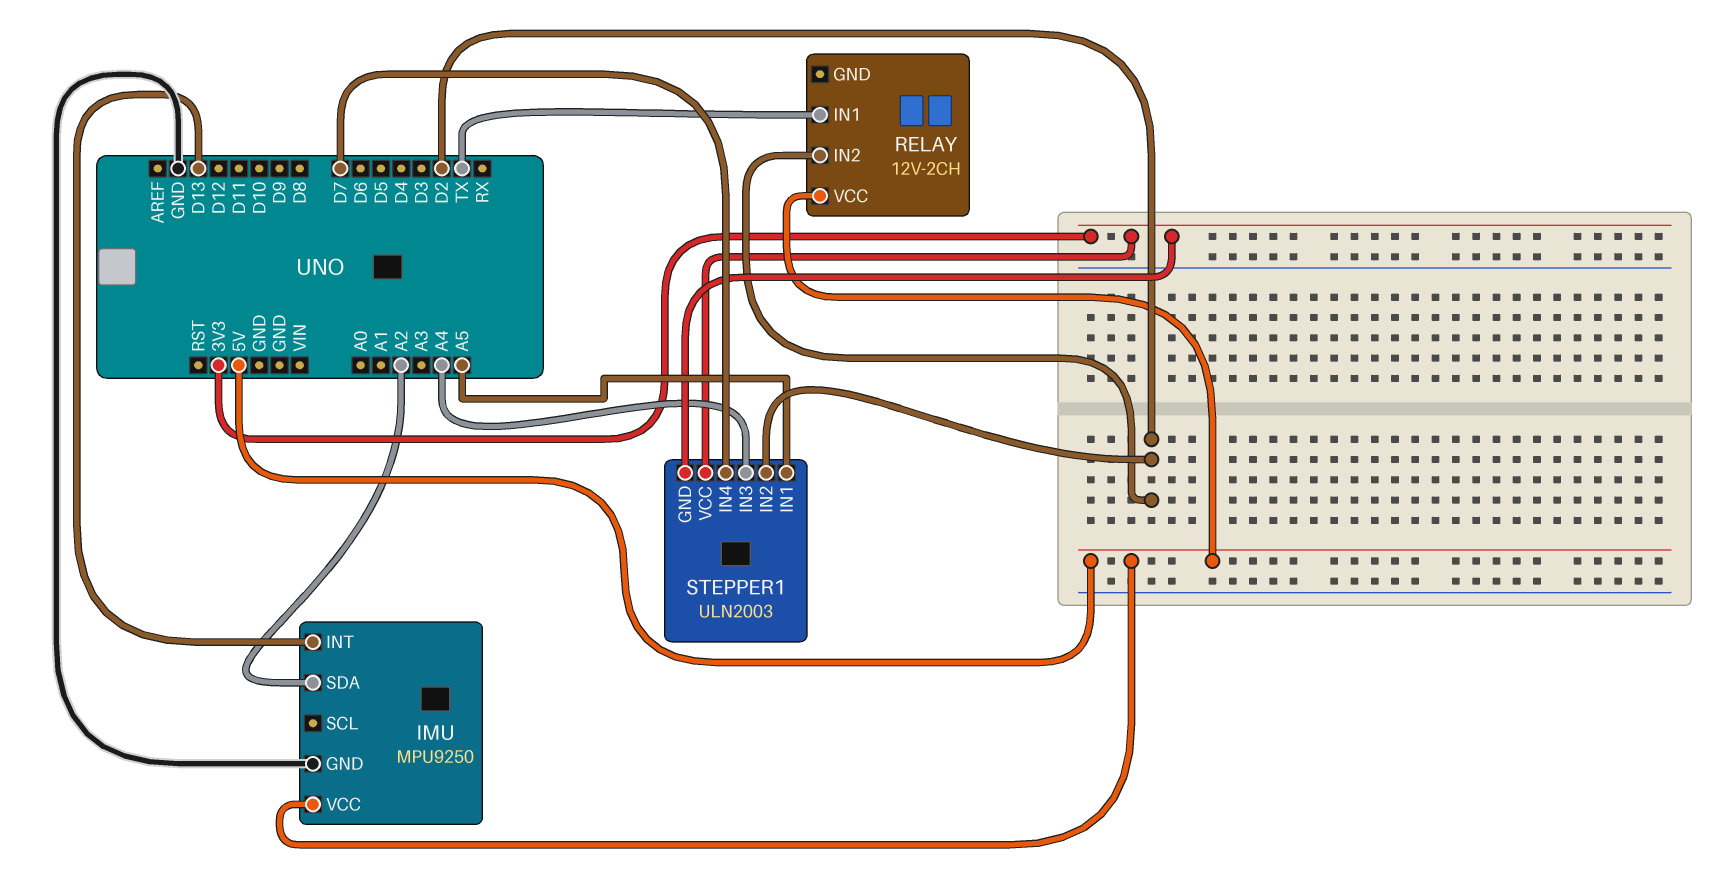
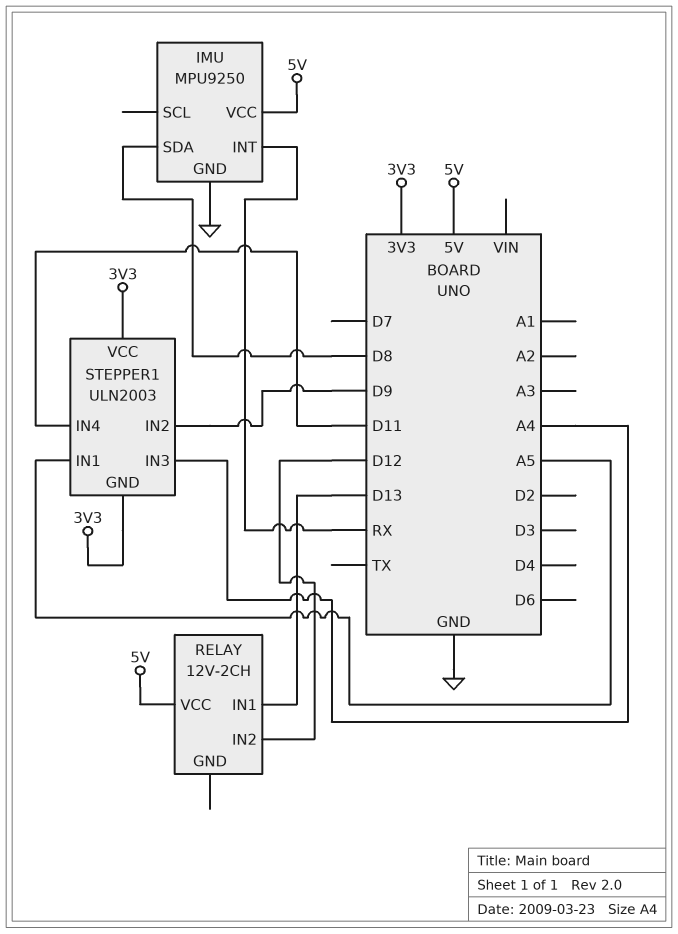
IMU pin INT: D13 -> RX
IMU pin SDA: A2 -> D8
RELAY pin IN1: TX -> D13
RELAY pin IN2: D2 -> D12
STEPPER1 pin IN2: D2 -> D9
STEPPER1 pin IN4: D7 -> D11

